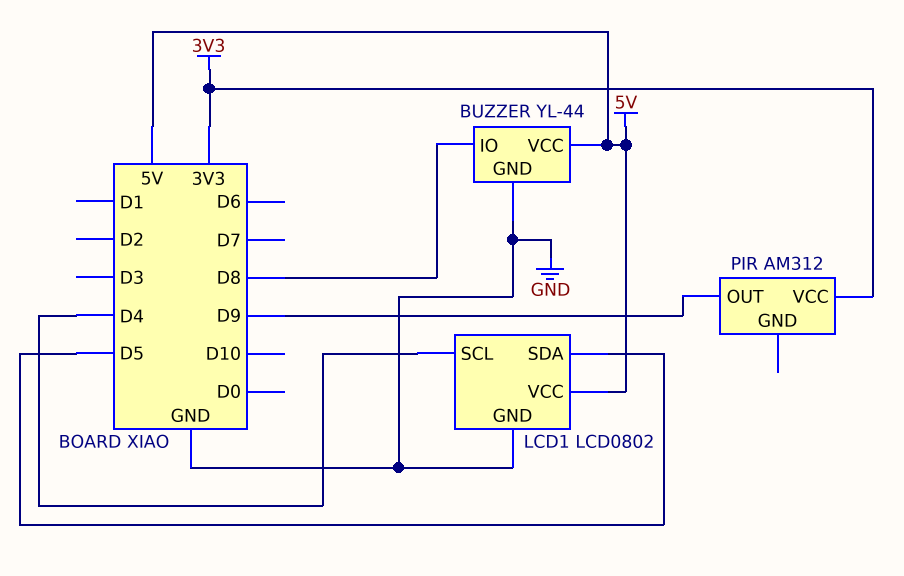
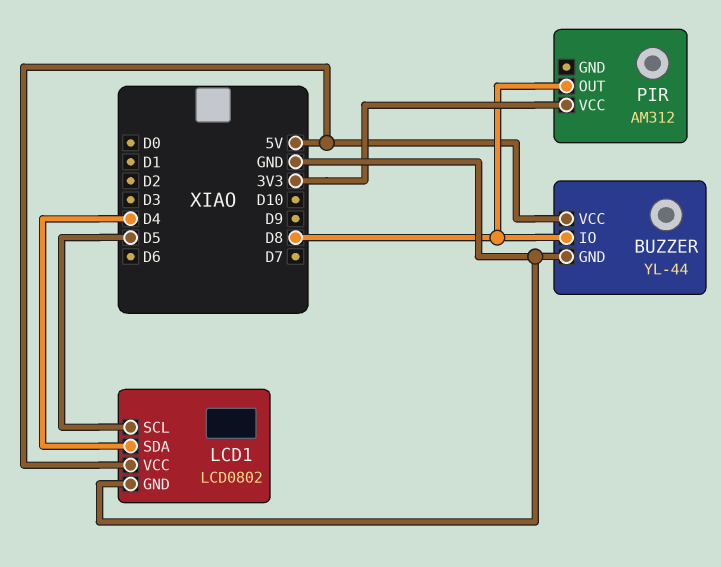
LCD1 pin SCL: D4 -> D5
LCD1 pin SDA: D5 -> D4
PIR pin OUT: D9 -> D8

